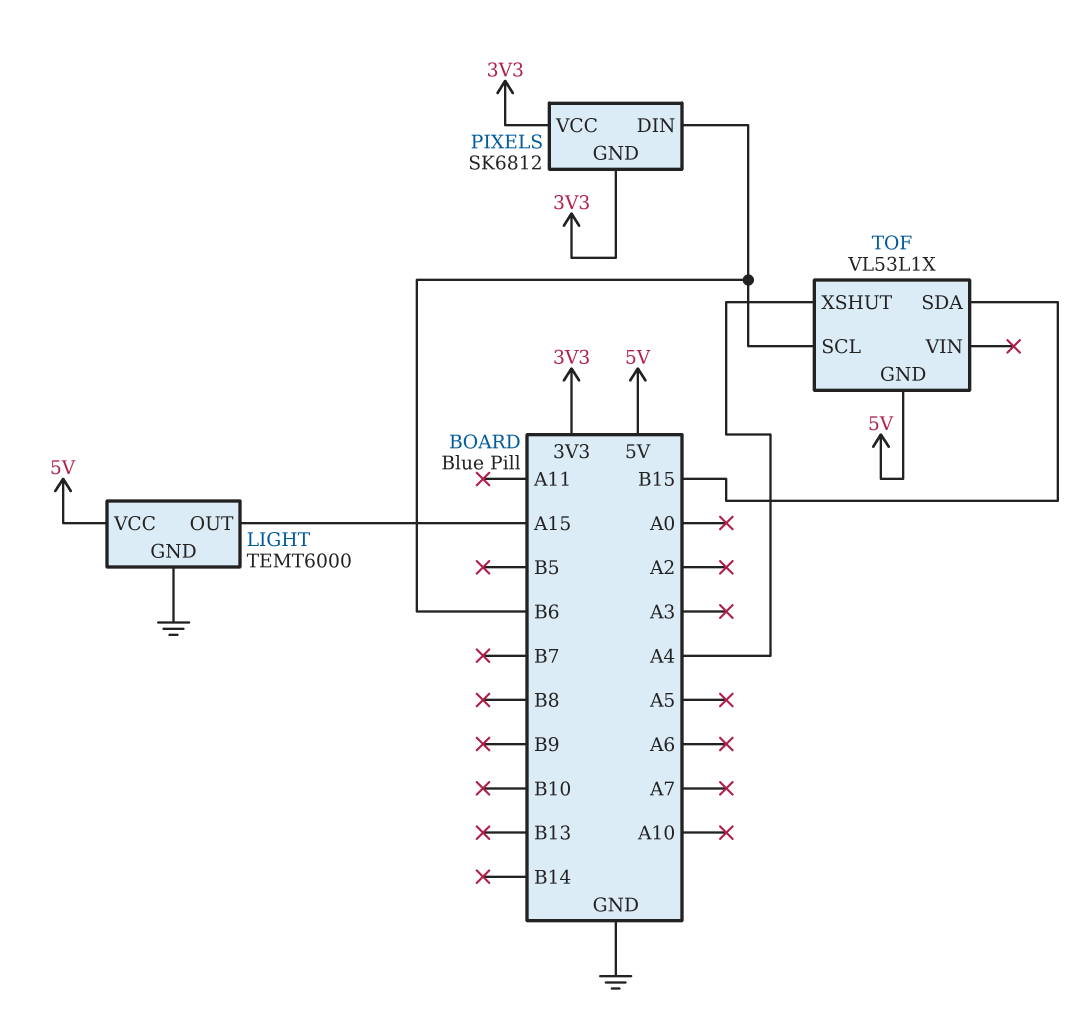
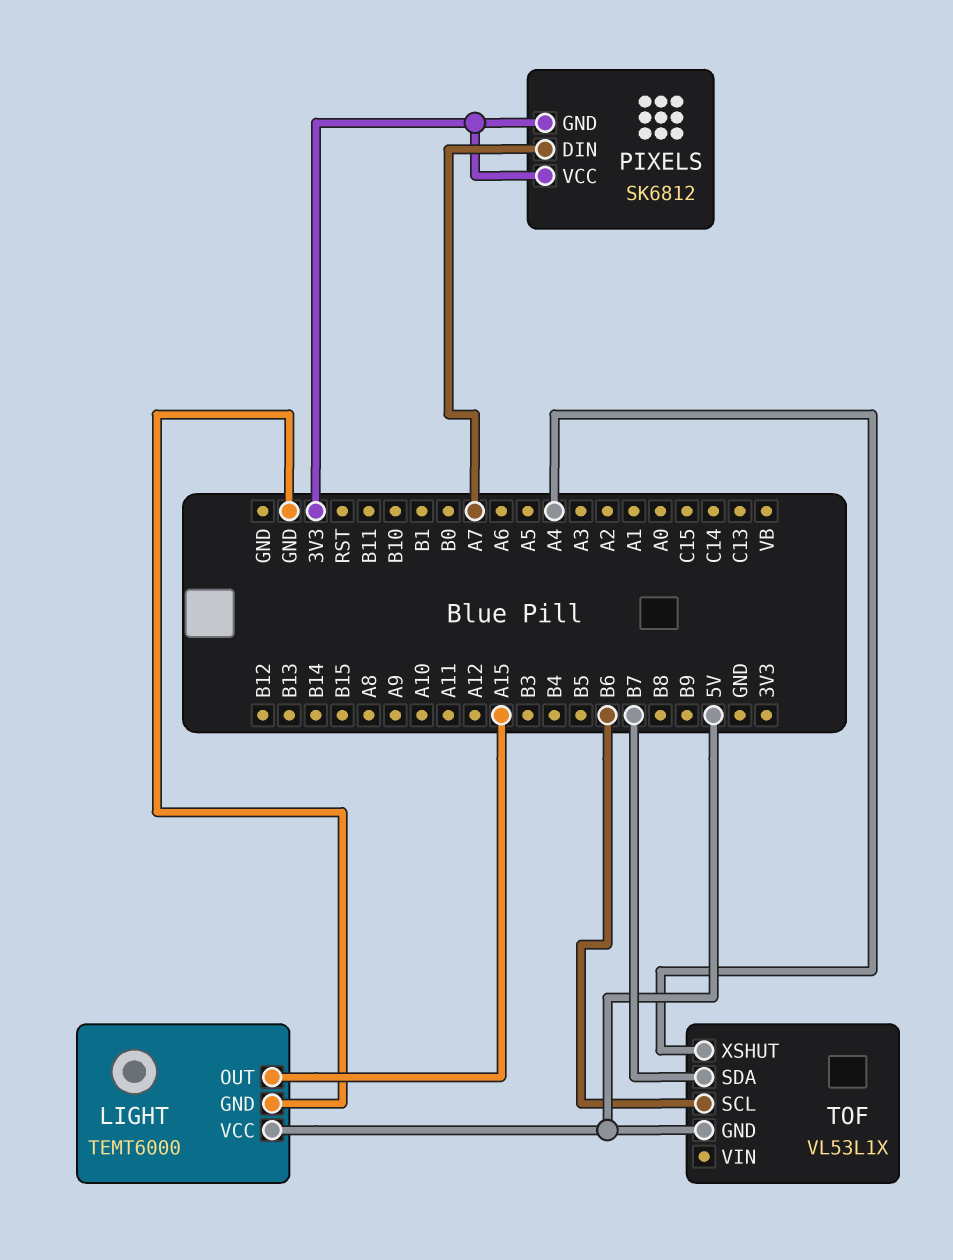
PIXELS pin DIN: B6 -> A7
TOF pin SDA: B15 -> B7

